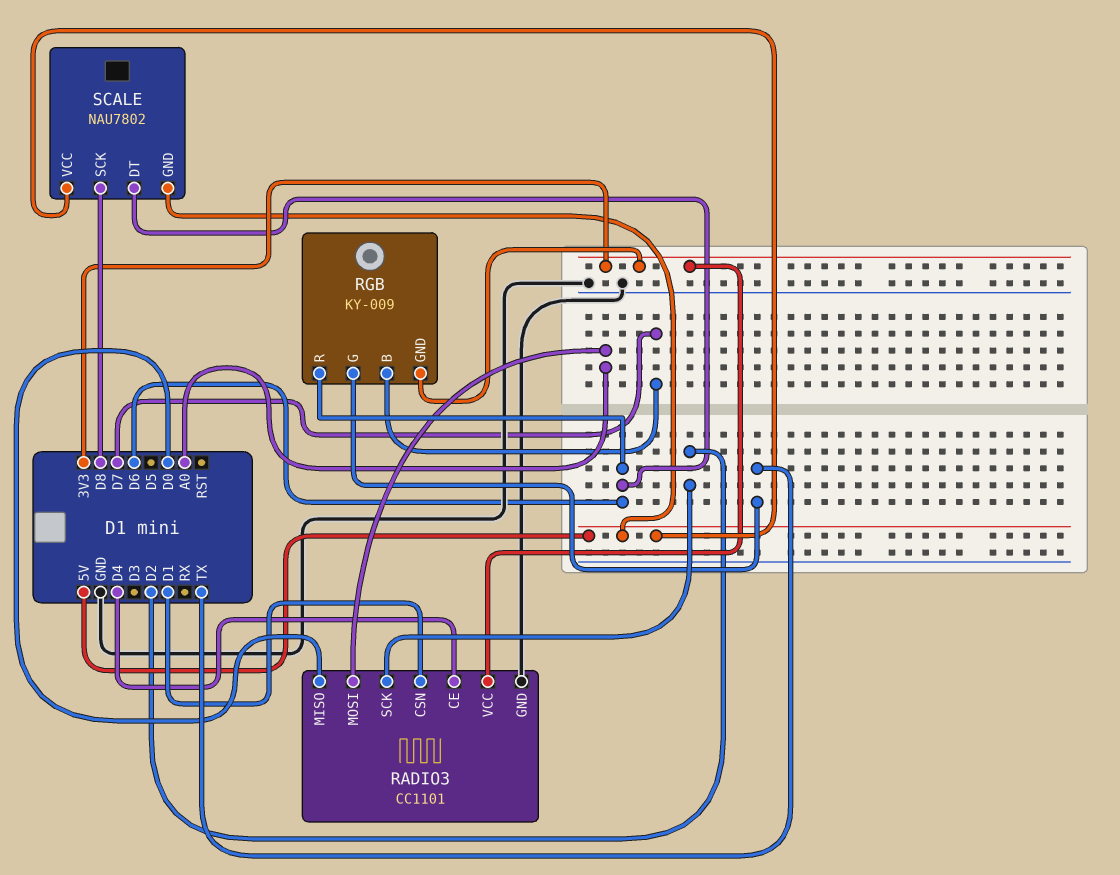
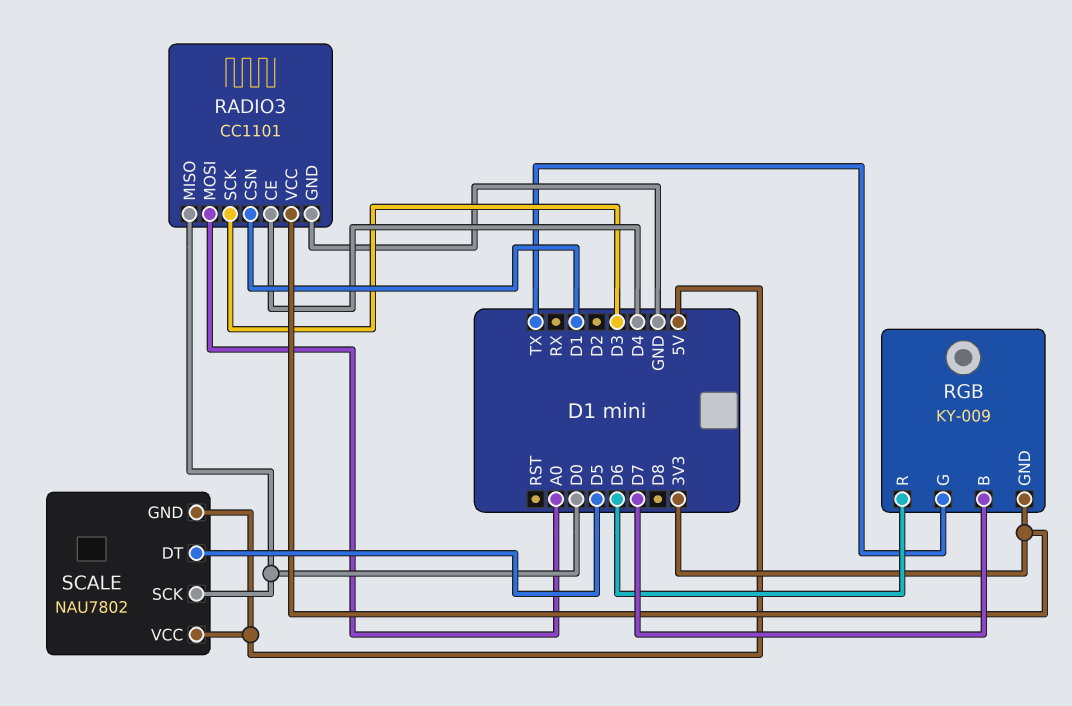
RADIO3 pin SCK: D2 -> D3
SCALE pin DT: D6 -> D5
SCALE pin SCK: D8 -> D0

